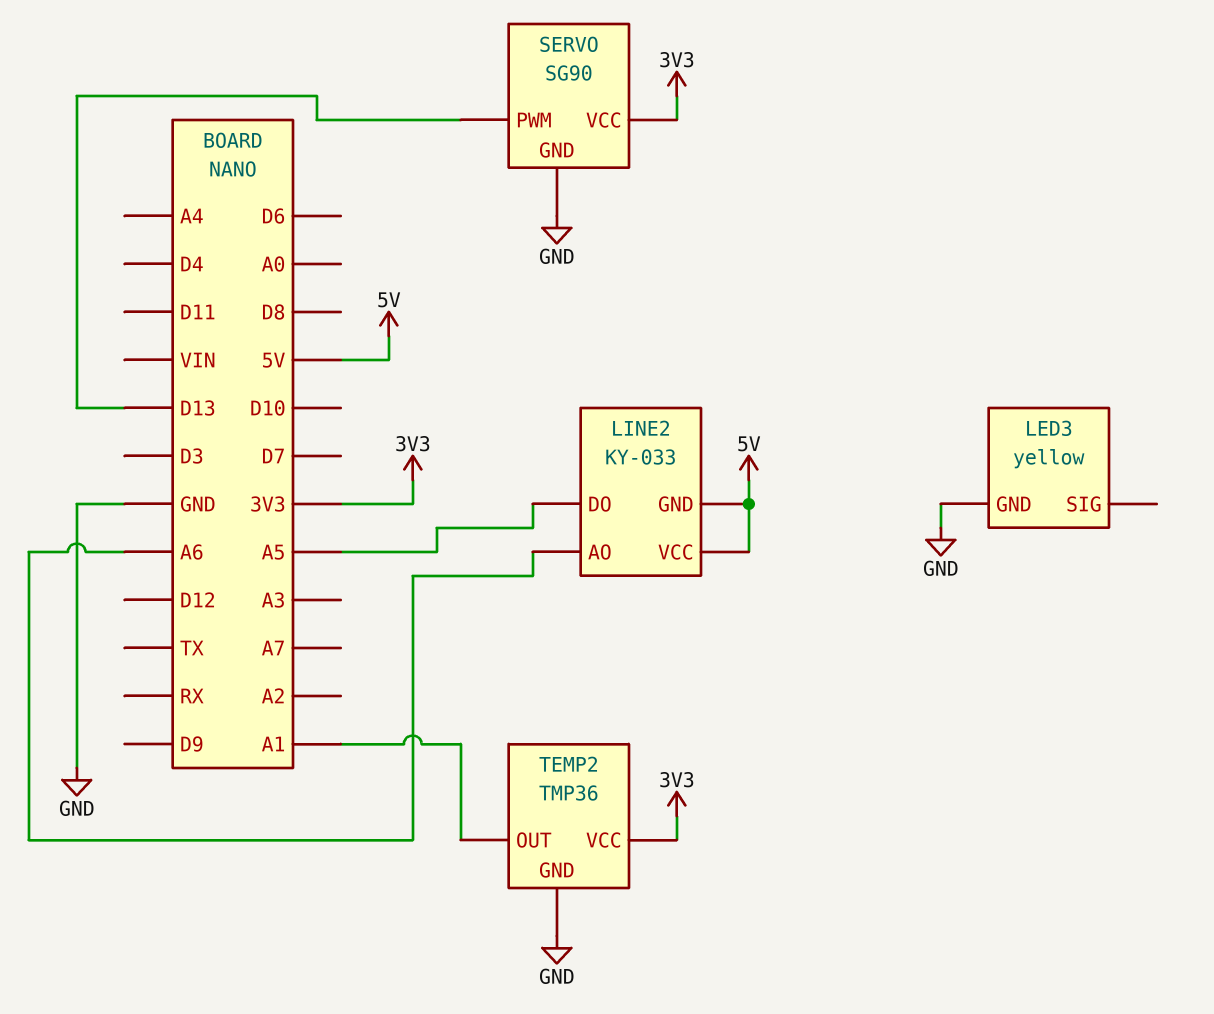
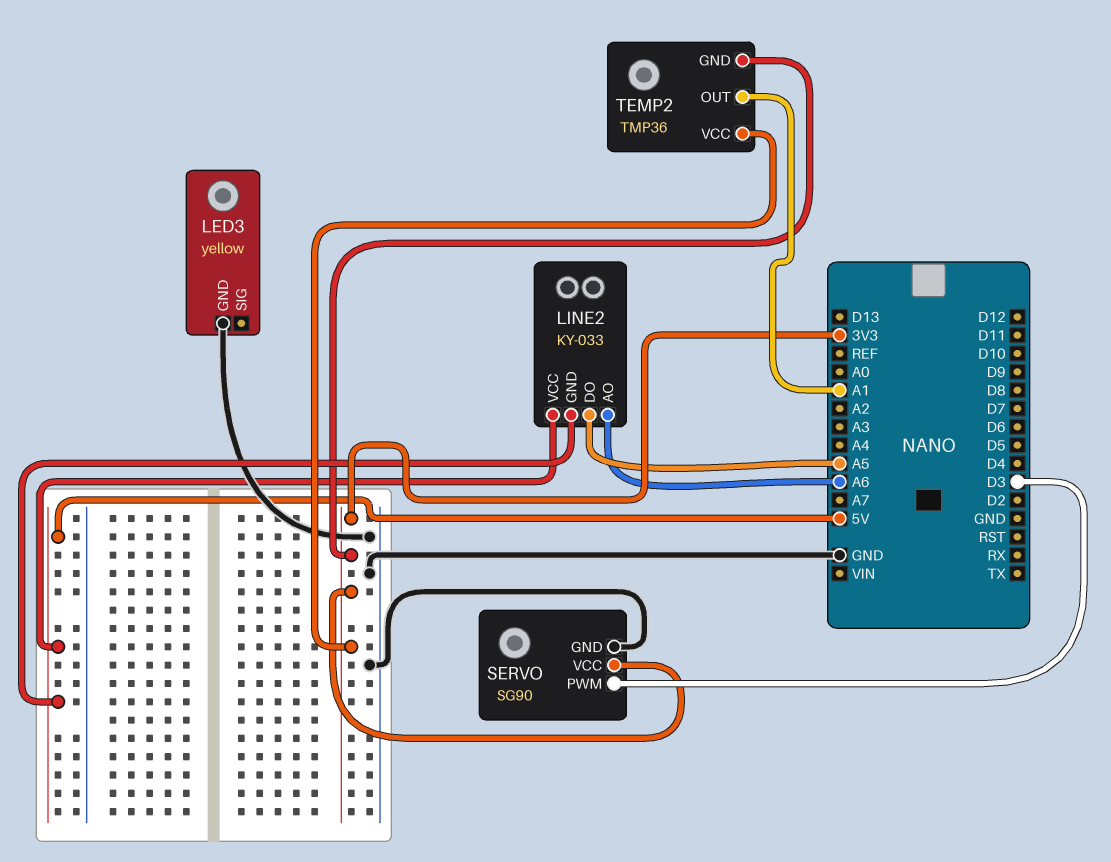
SERVO pin PWM: D13 -> D3
TEMP2 pin GND: GND -> 3V3

